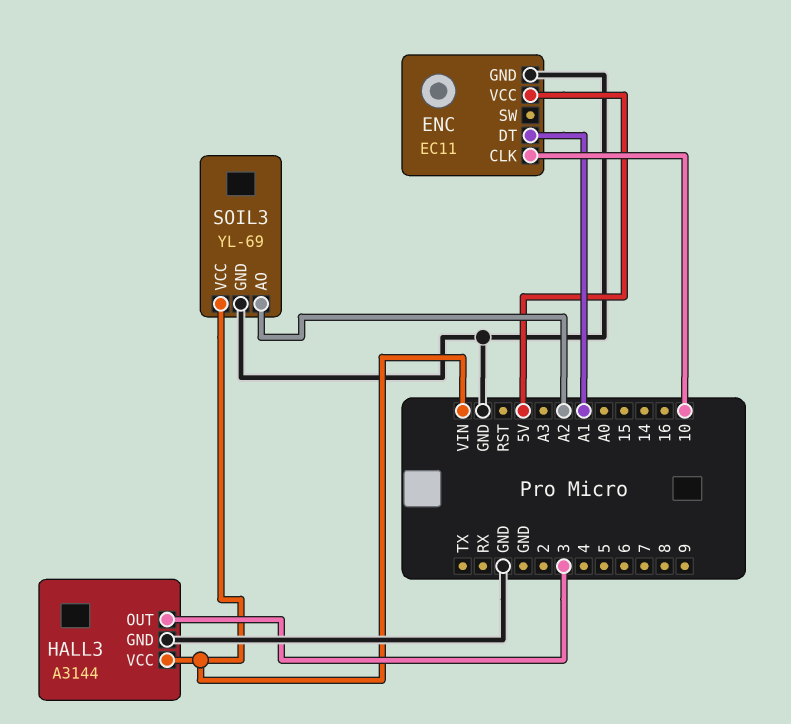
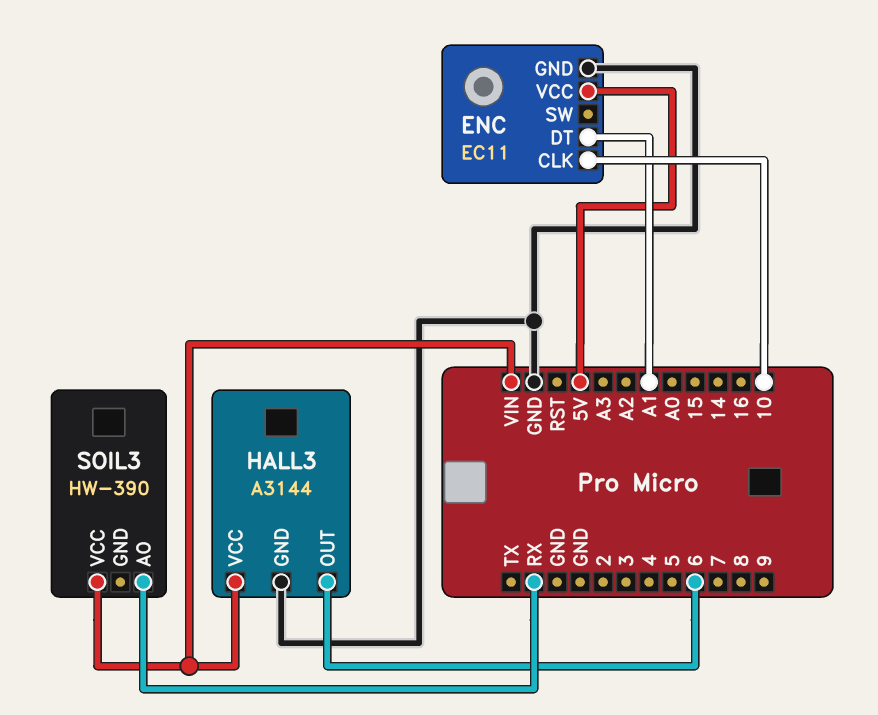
HALL3 pin OUT: 3 -> 6
SOIL3: YL-69 -> HW-390
SOIL3 pin AO: A2 -> RX
SOIL3 pin GND: GND -> none

